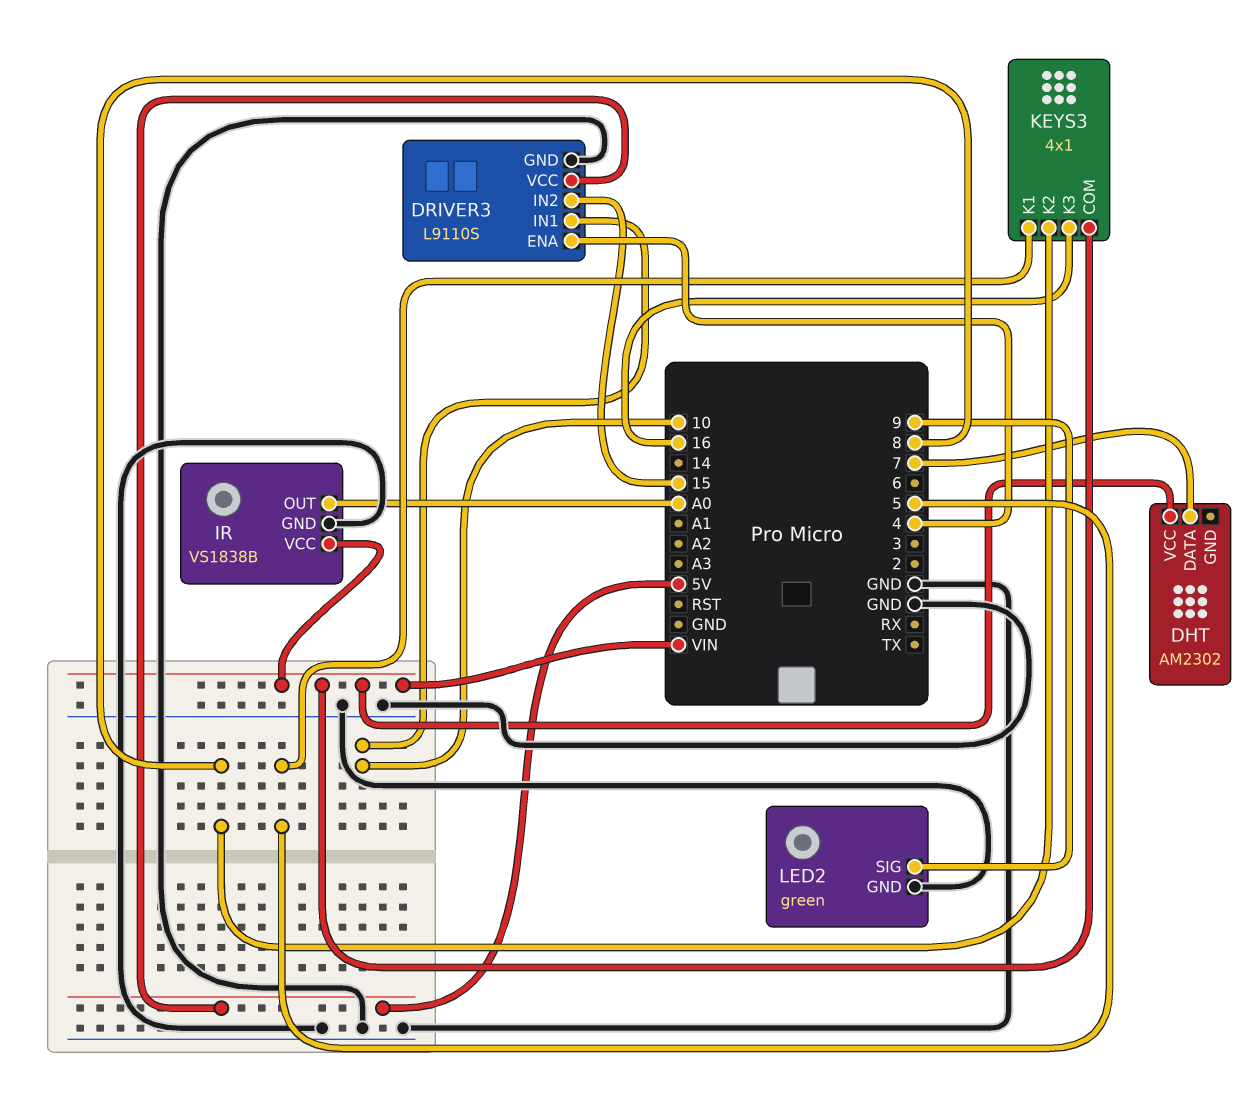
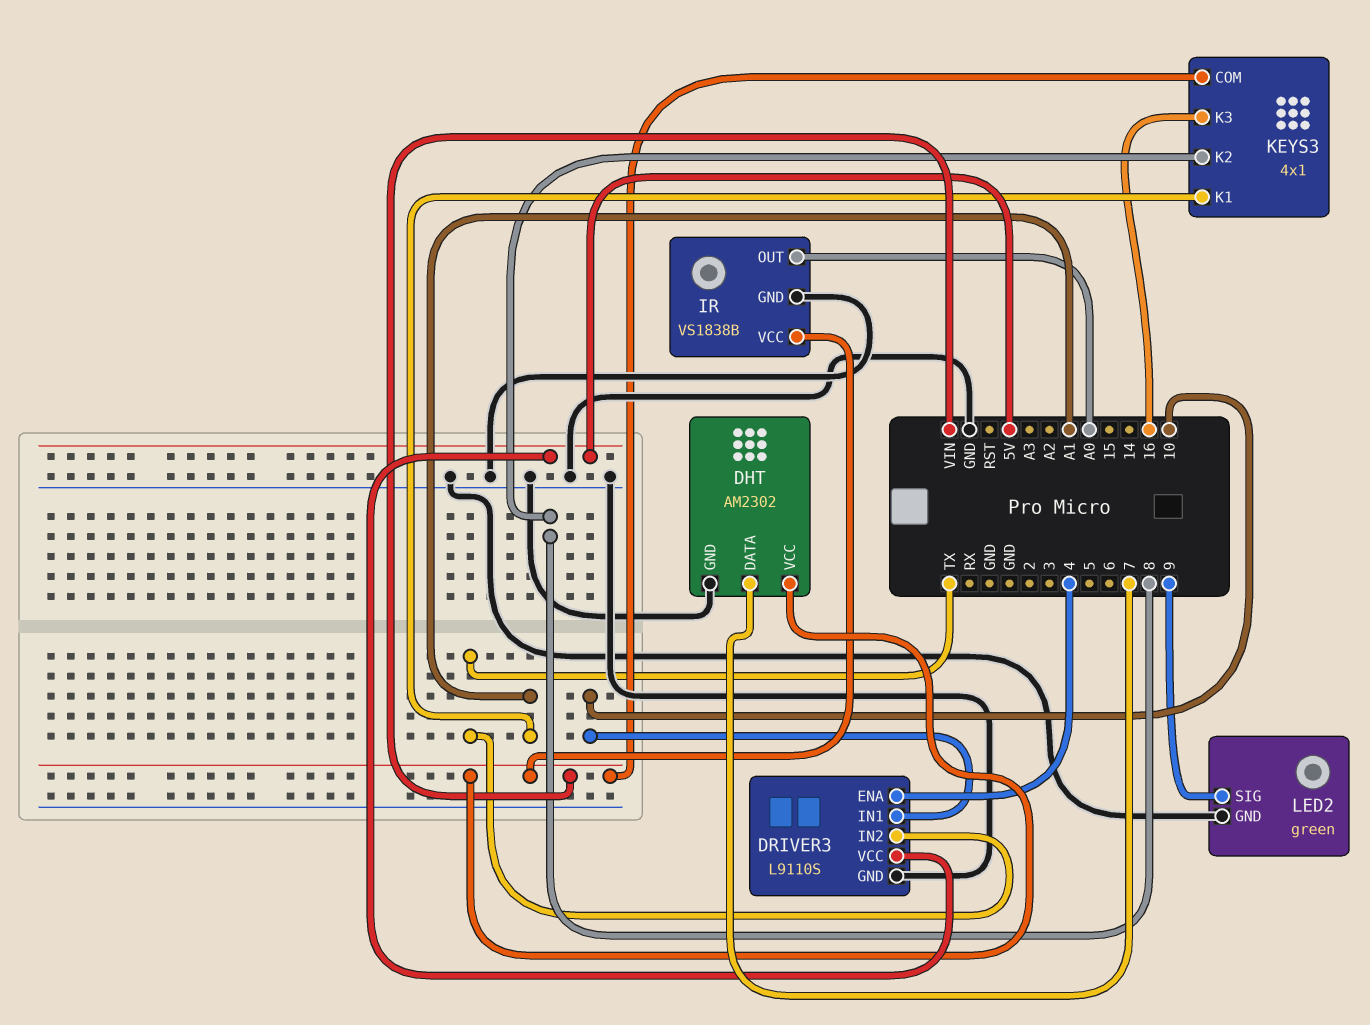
DHT pin GND: none -> GND
DRIVER3 pin IN2: 15 -> TX
KEYS3 pin K1: 5 -> A1

